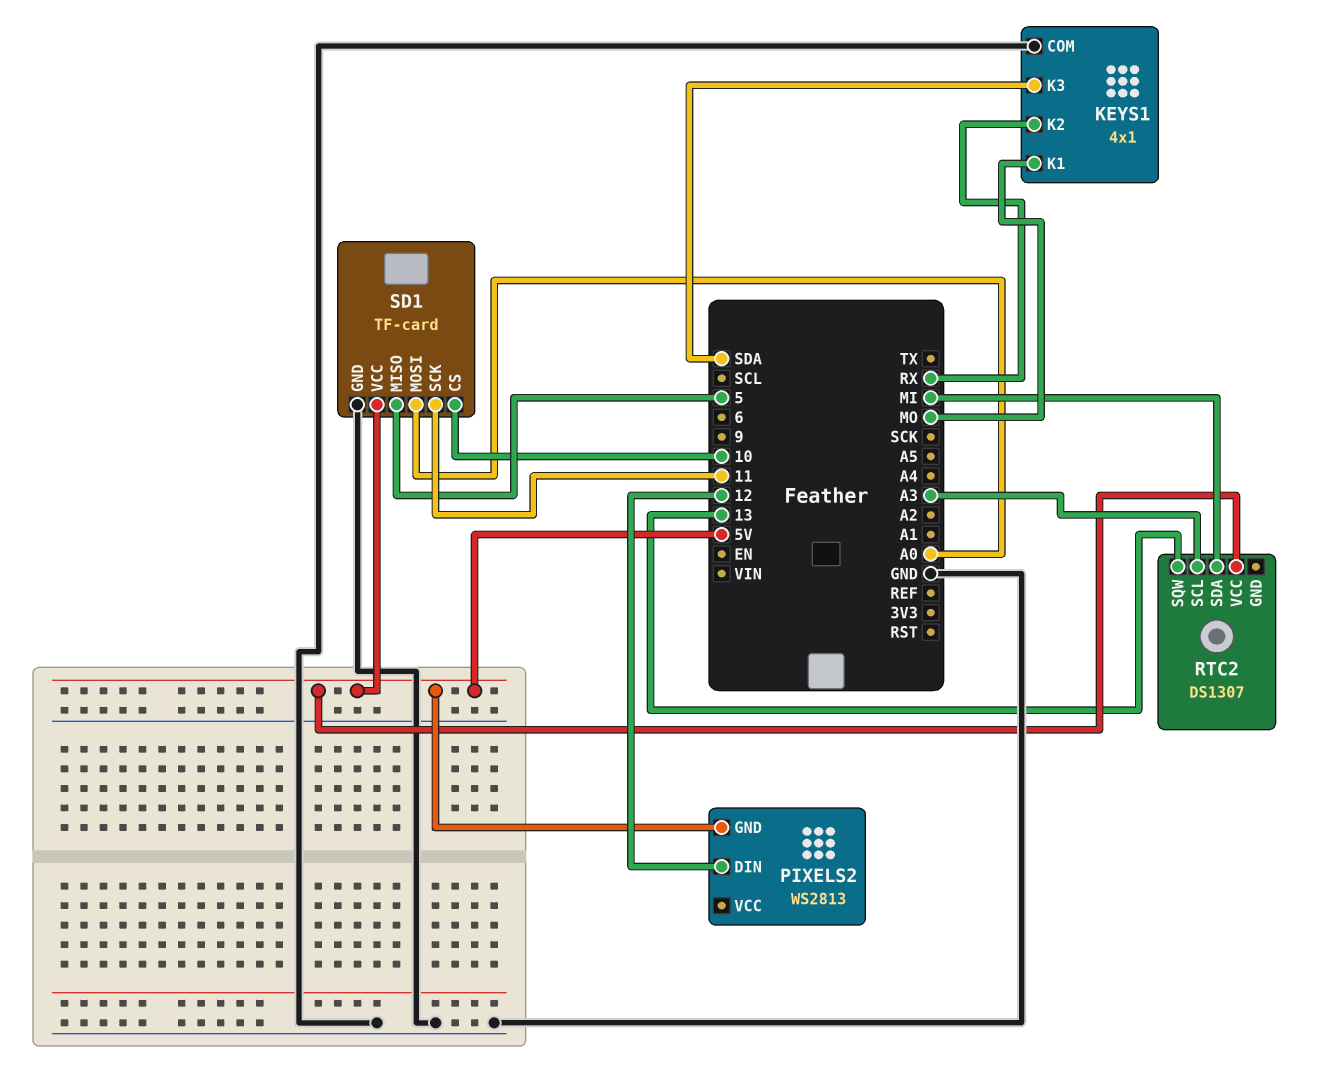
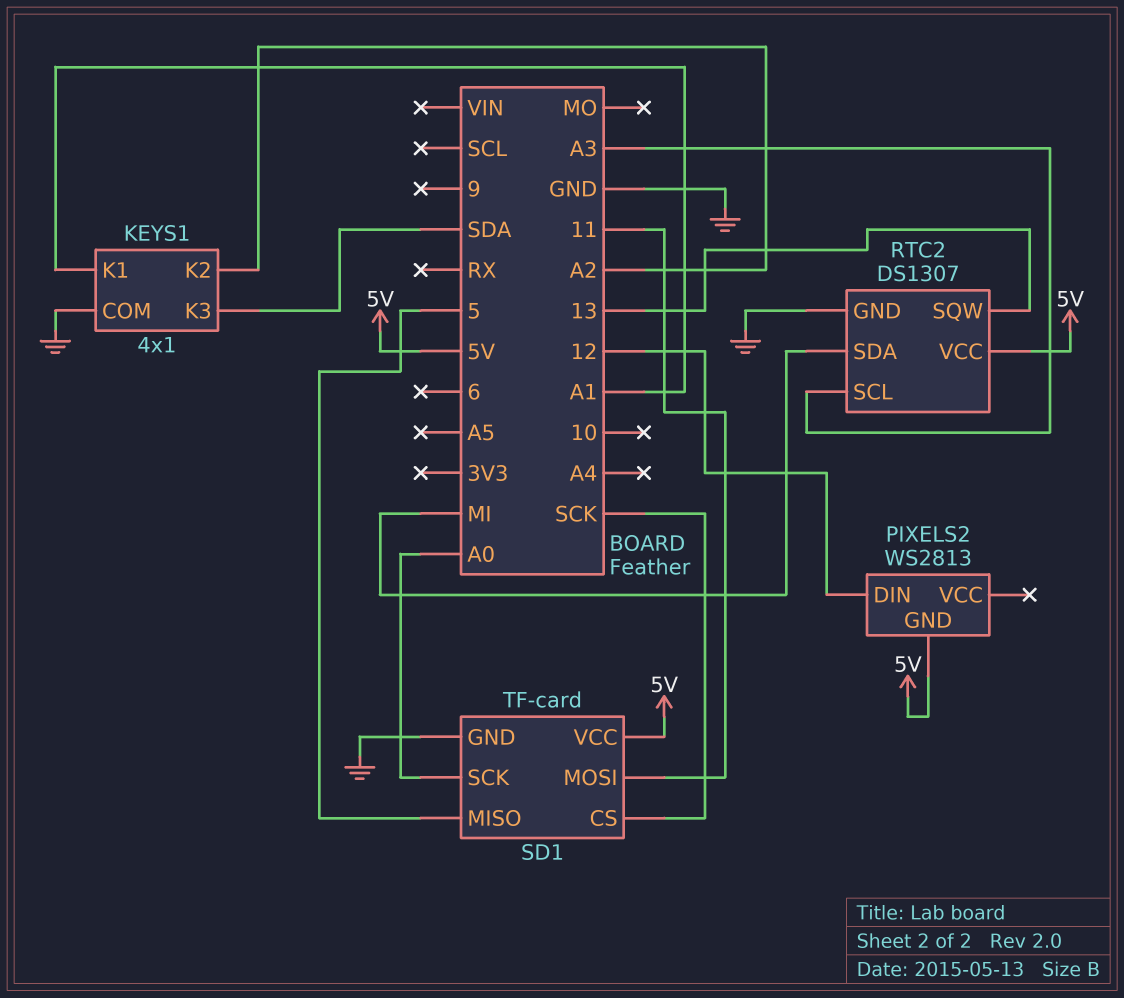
KEYS1 pin K1: MO -> A1
KEYS1 pin K2: RX -> A2
RTC2 pin GND: none -> GND
SD1 pin CS: 10 -> SCK
SD1 pin MOSI: A0 -> 11
SD1 pin SCK: 11 -> A0

